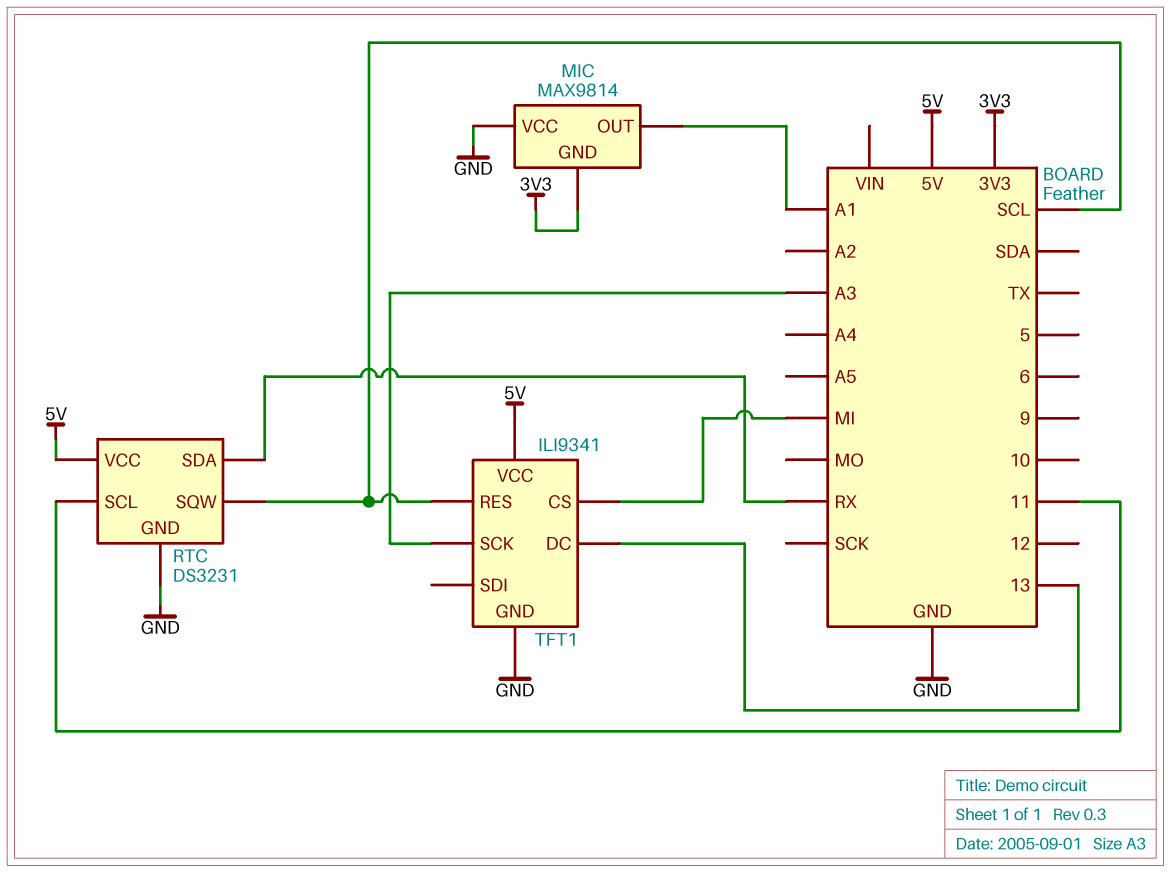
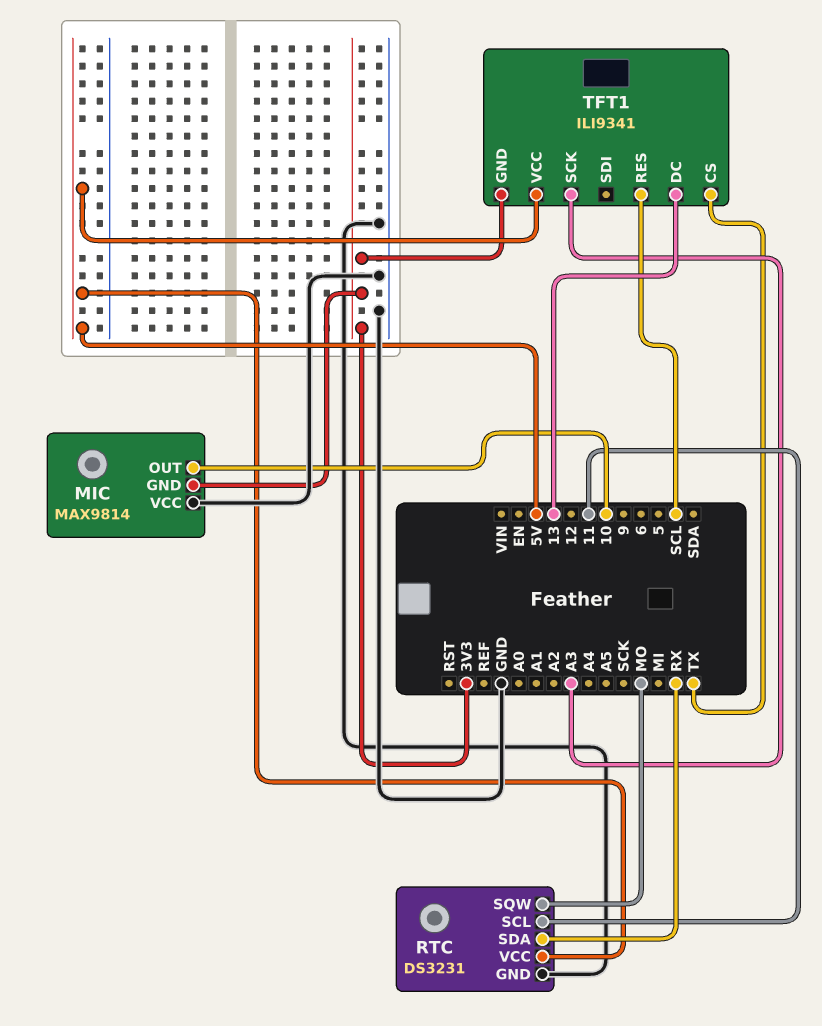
MIC pin OUT: A1 -> 10
RTC pin SQW: SCL -> MO
TFT1 pin CS: MI -> TX
TFT1 pin GND: GND -> 3V3

